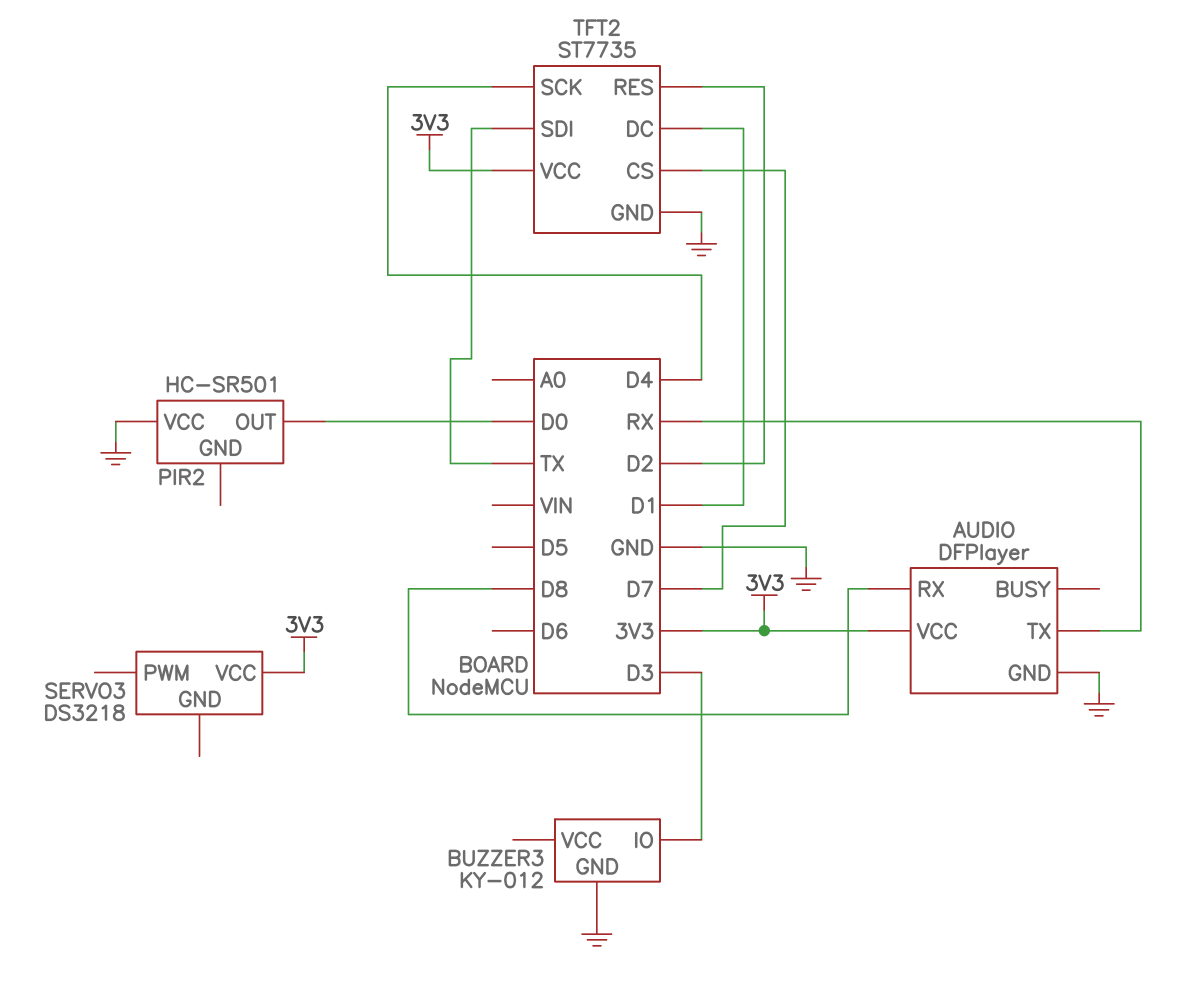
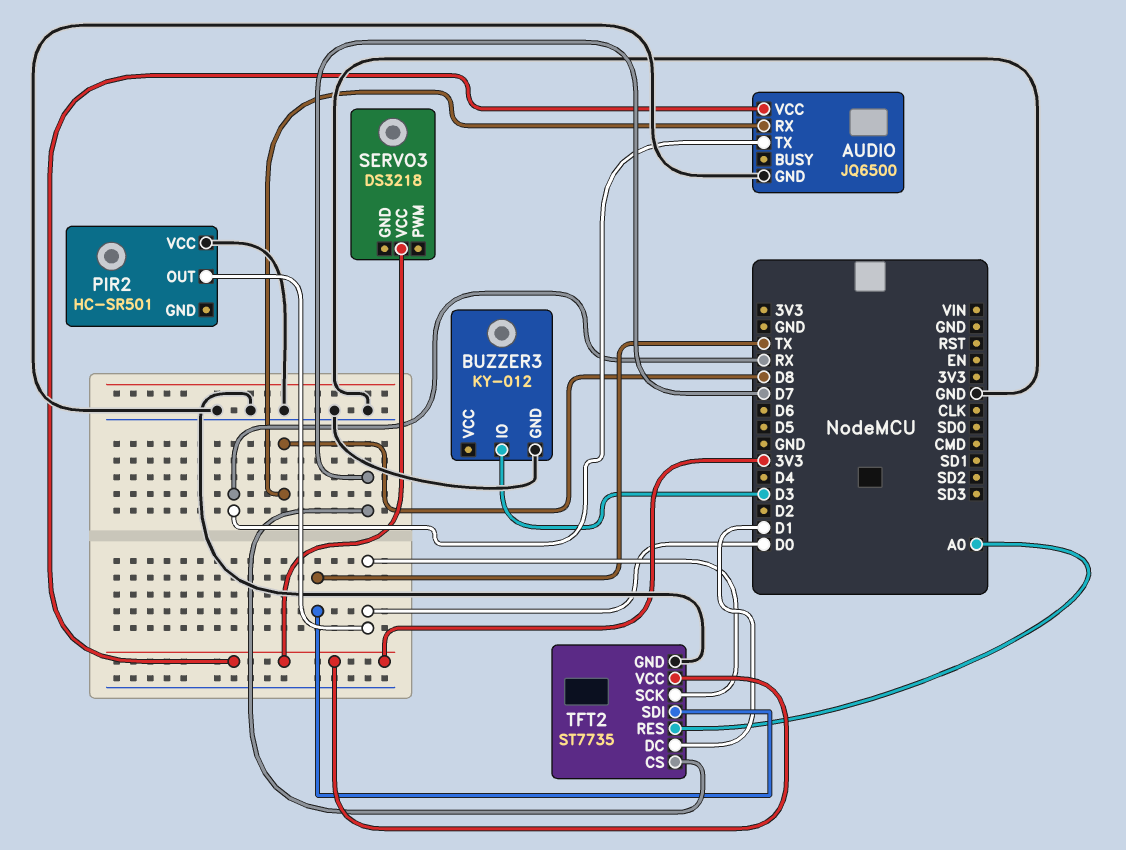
AUDIO: DFPlayer -> JQ6500
TFT2 pin RES: D2 -> A0
TFT2 pin SCK: D4 -> D0

